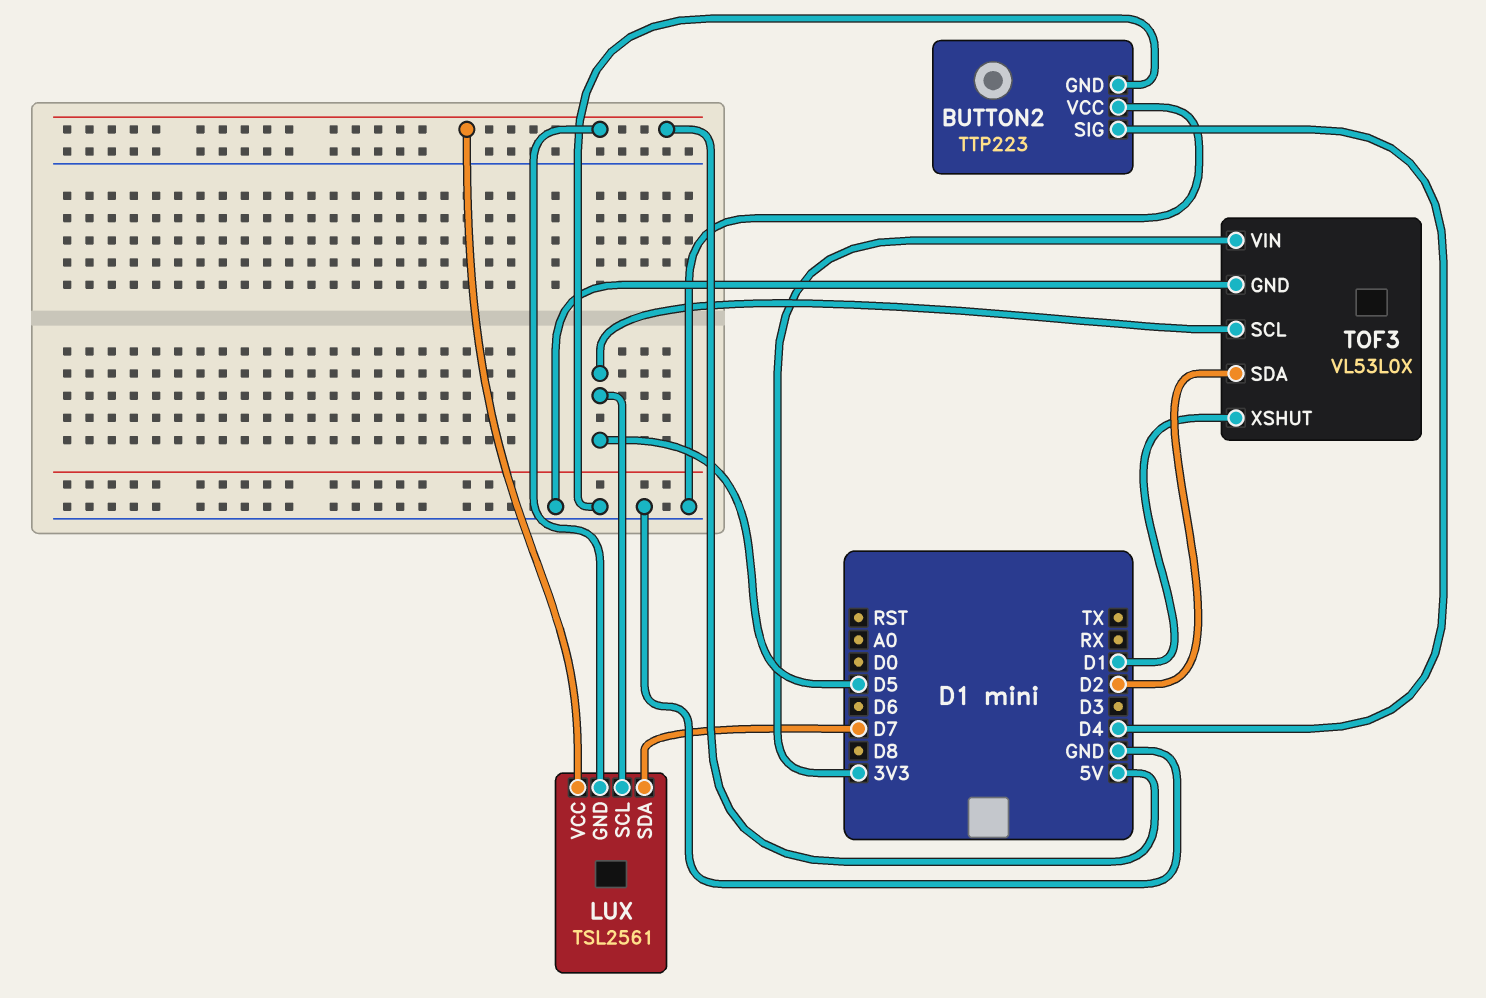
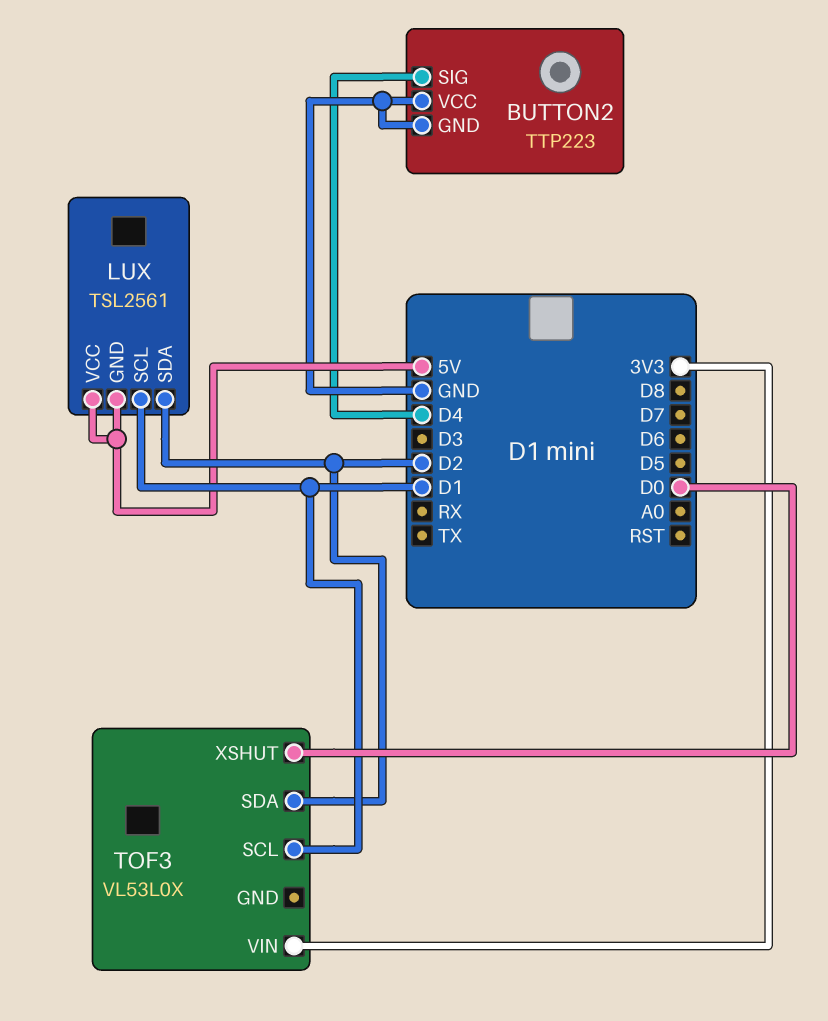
LUX pin SCL: D5 -> D1
LUX pin SDA: D7 -> D2
TOF3 pin GND: GND -> none
TOF3 pin SCL: D5 -> D1
TOF3 pin XSHUT: D1 -> D0

